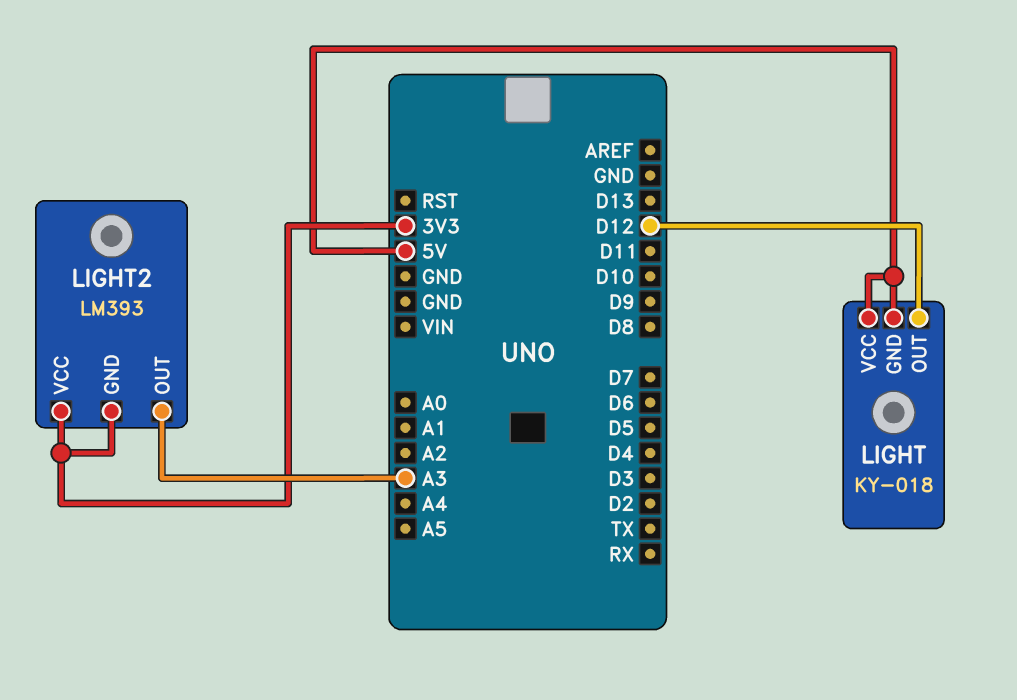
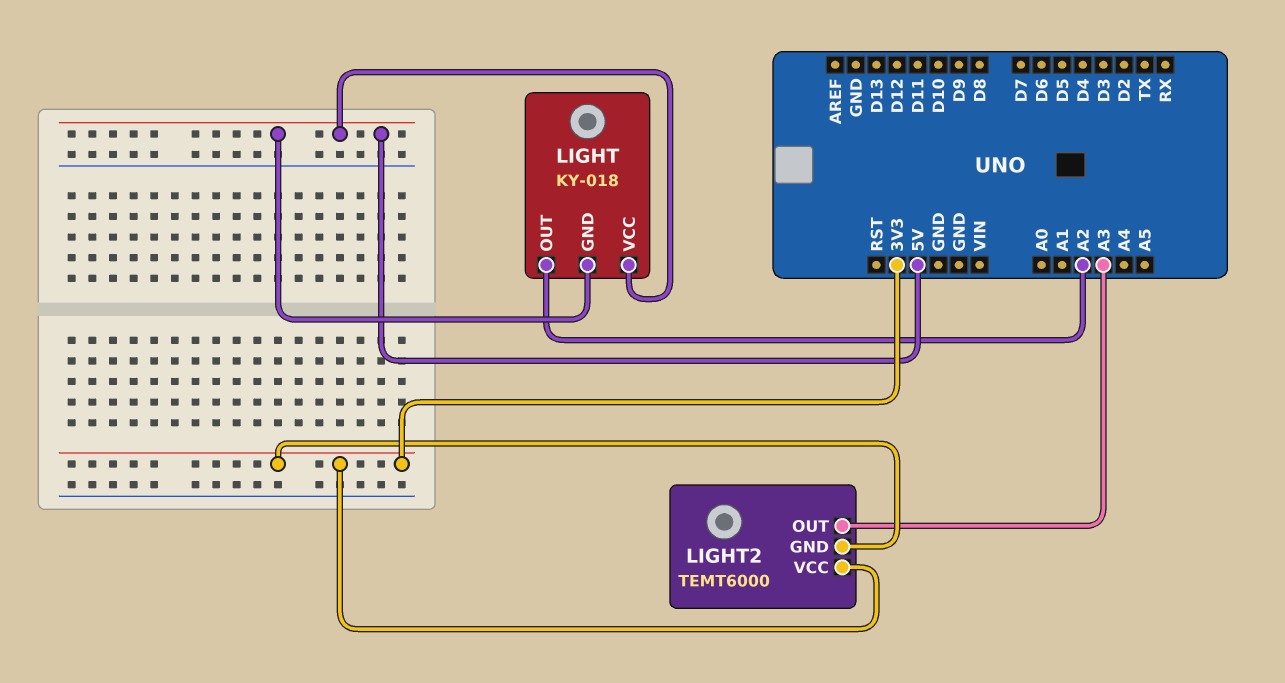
LIGHT pin OUT: D12 -> A2
LIGHT2: LM393 -> TEMT6000

